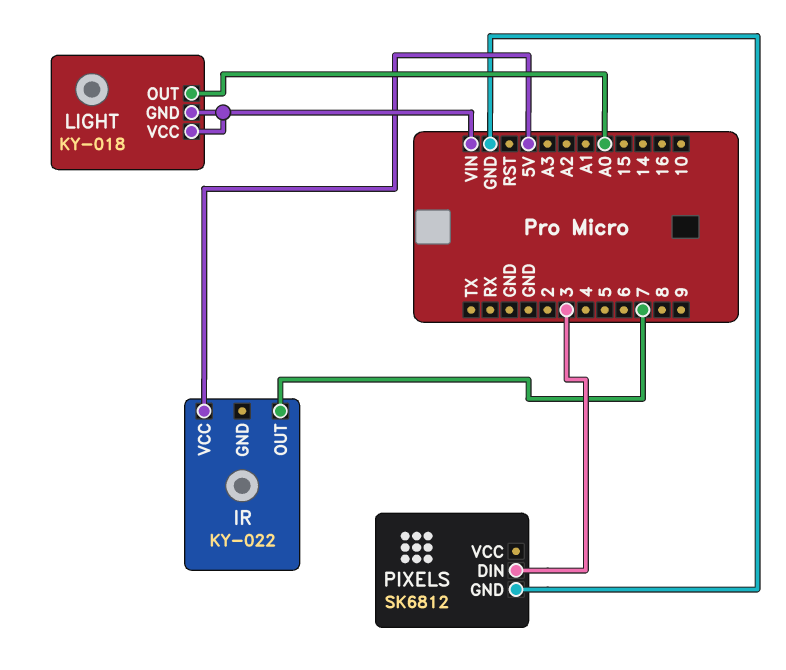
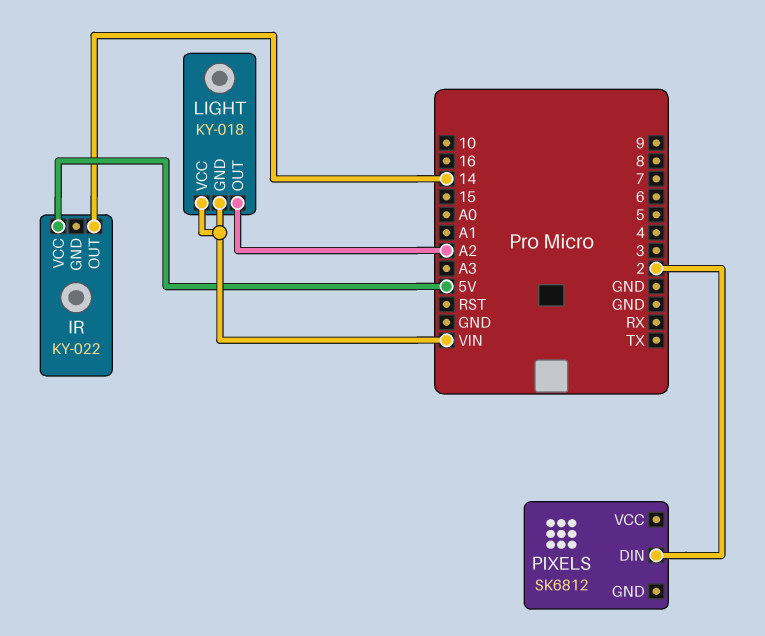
IR pin OUT: 7 -> 14
LIGHT pin OUT: A0 -> A2
PIXELS pin DIN: 3 -> 2
PIXELS pin GND: GND -> none

